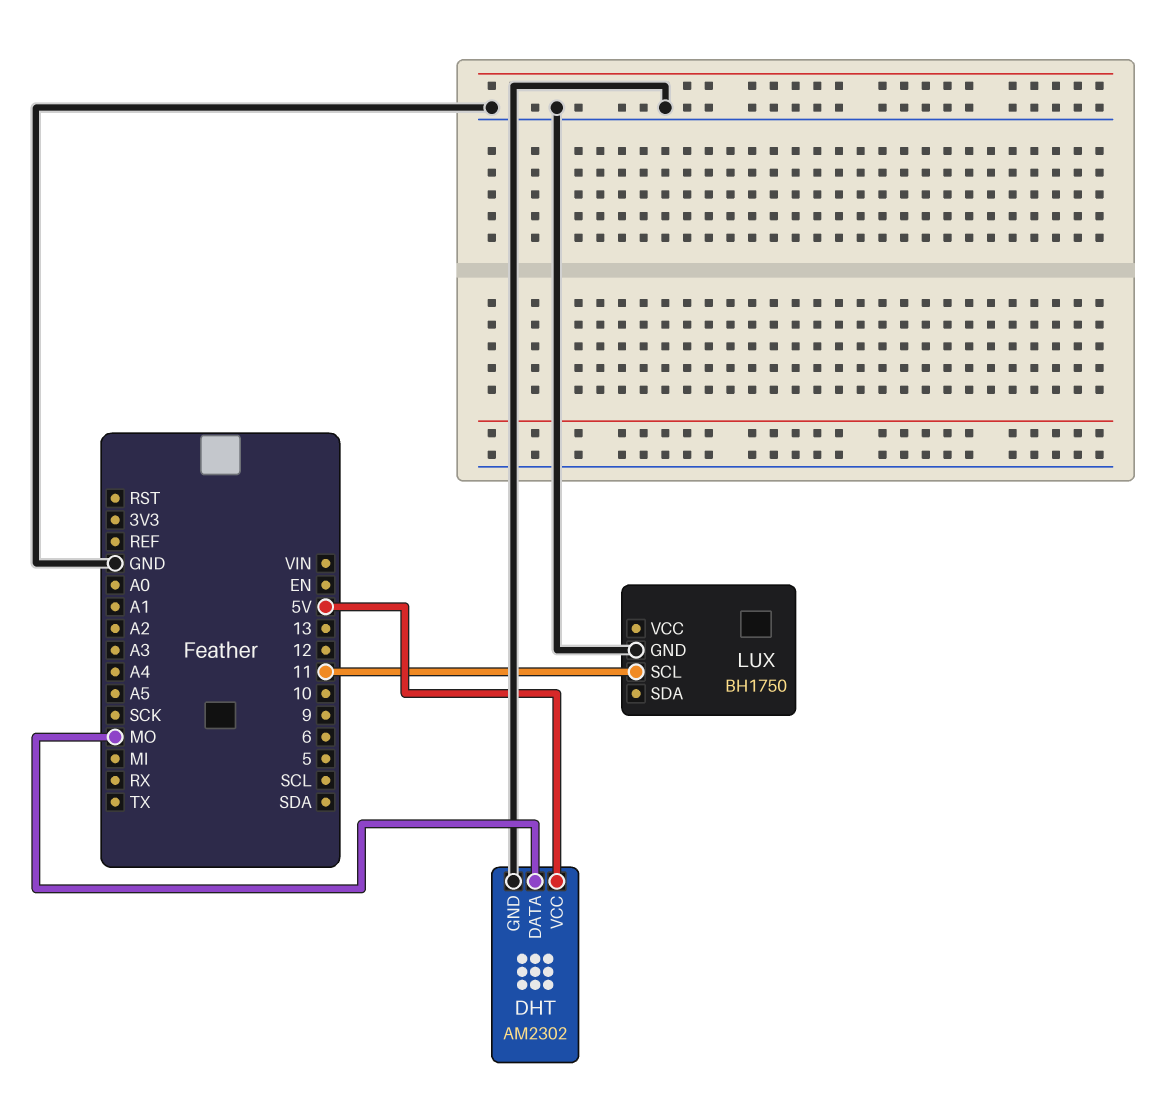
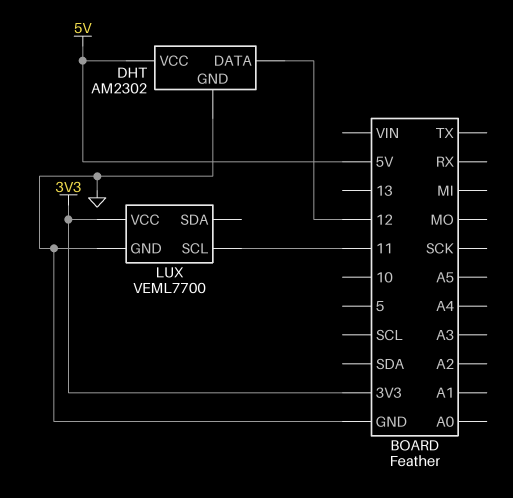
DHT pin DATA: MO -> 12
LUX: BH1750 -> VEML7700
LUX pin VCC: none -> 3V3

